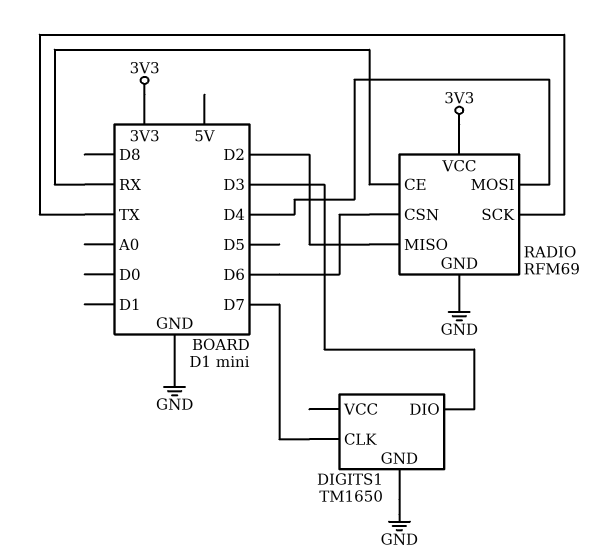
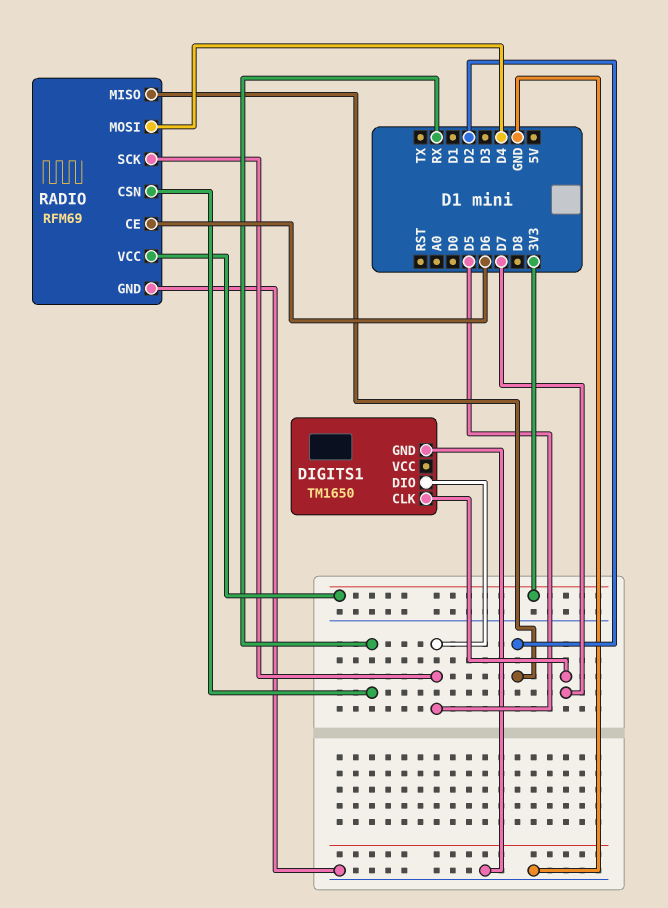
DIGITS1 pin DIO: D3 -> D5
RADIO pin CE: RX -> D6
RADIO pin CSN: D6 -> RX
RADIO pin SCK: TX -> D5

